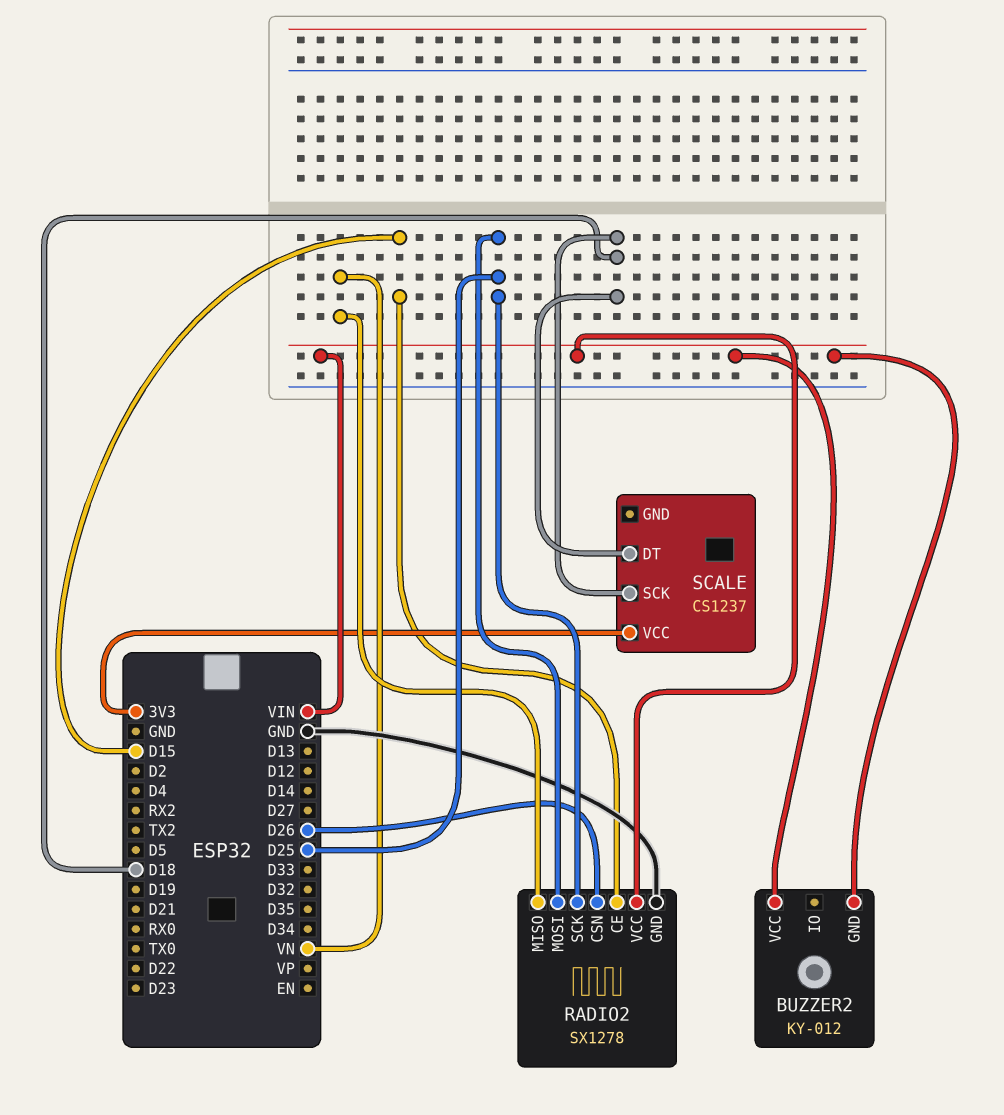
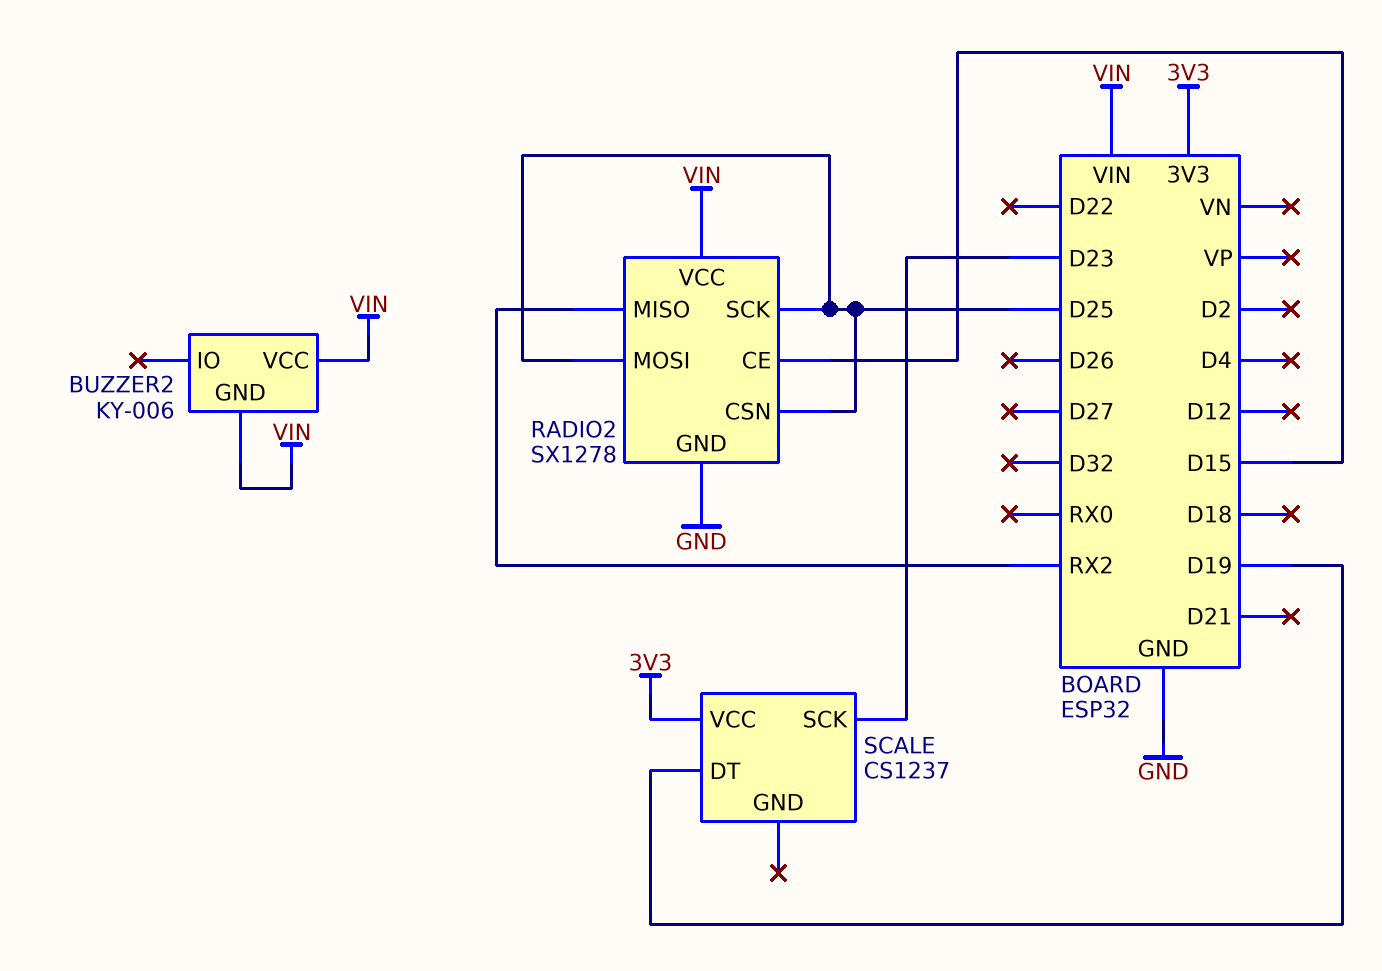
BUZZER2: KY-012 -> KY-006
RADIO2 pin CSN: D26 -> D25
RADIO2 pin MISO: VN -> RX2
SCALE pin DT: D18 -> D19
SCALE pin SCK: D18 -> D23

